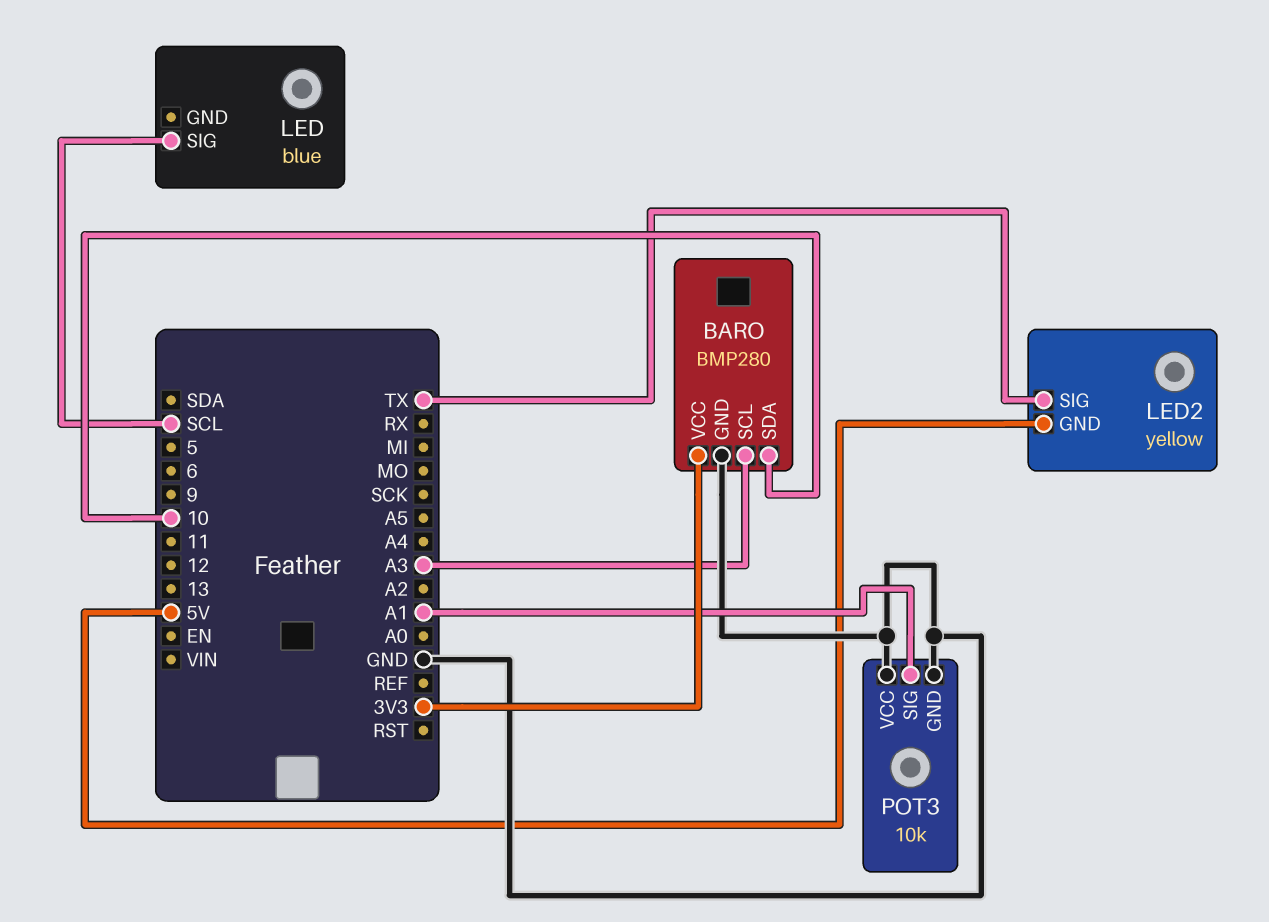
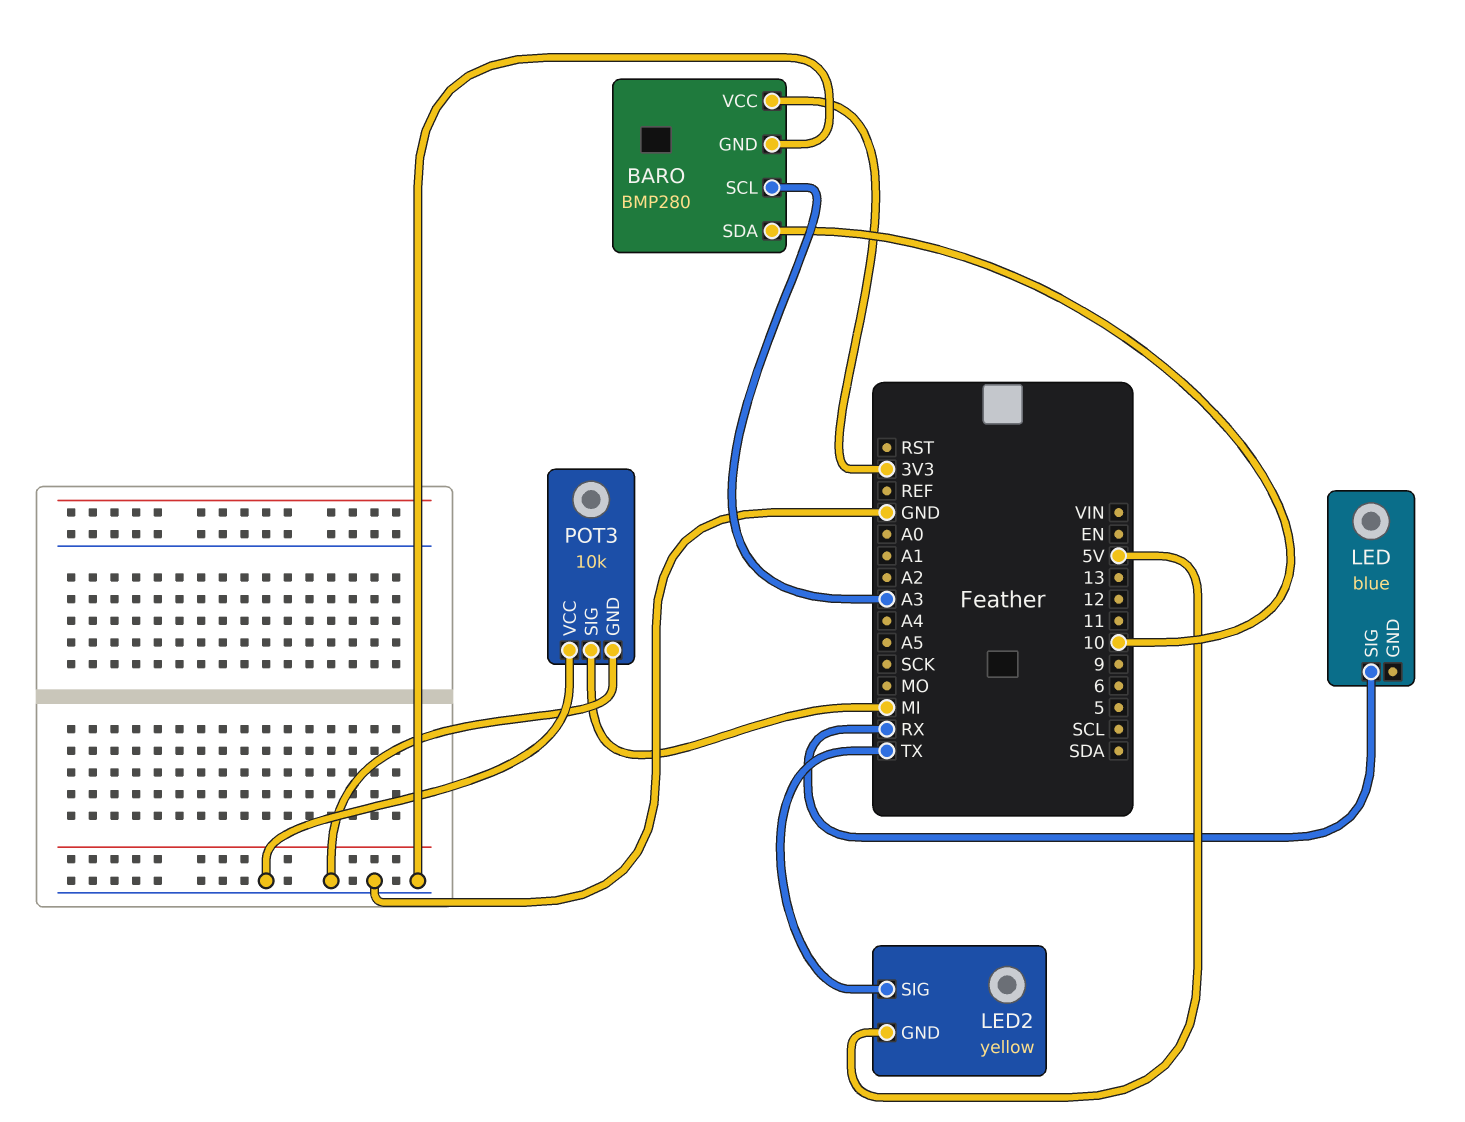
LED pin SIG: SCL -> RX
POT3 pin SIG: A1 -> MI

